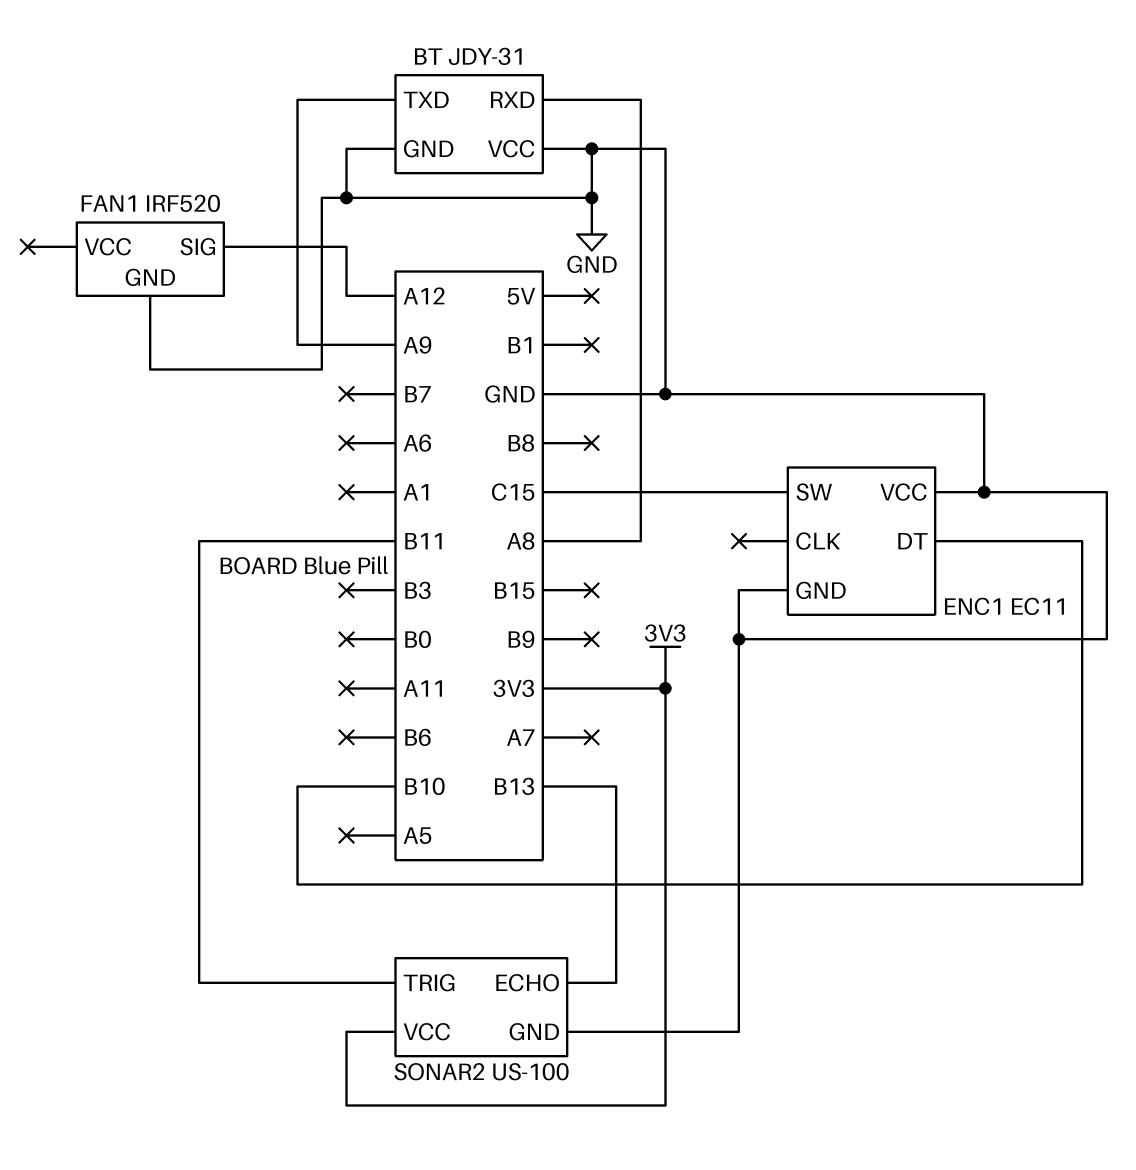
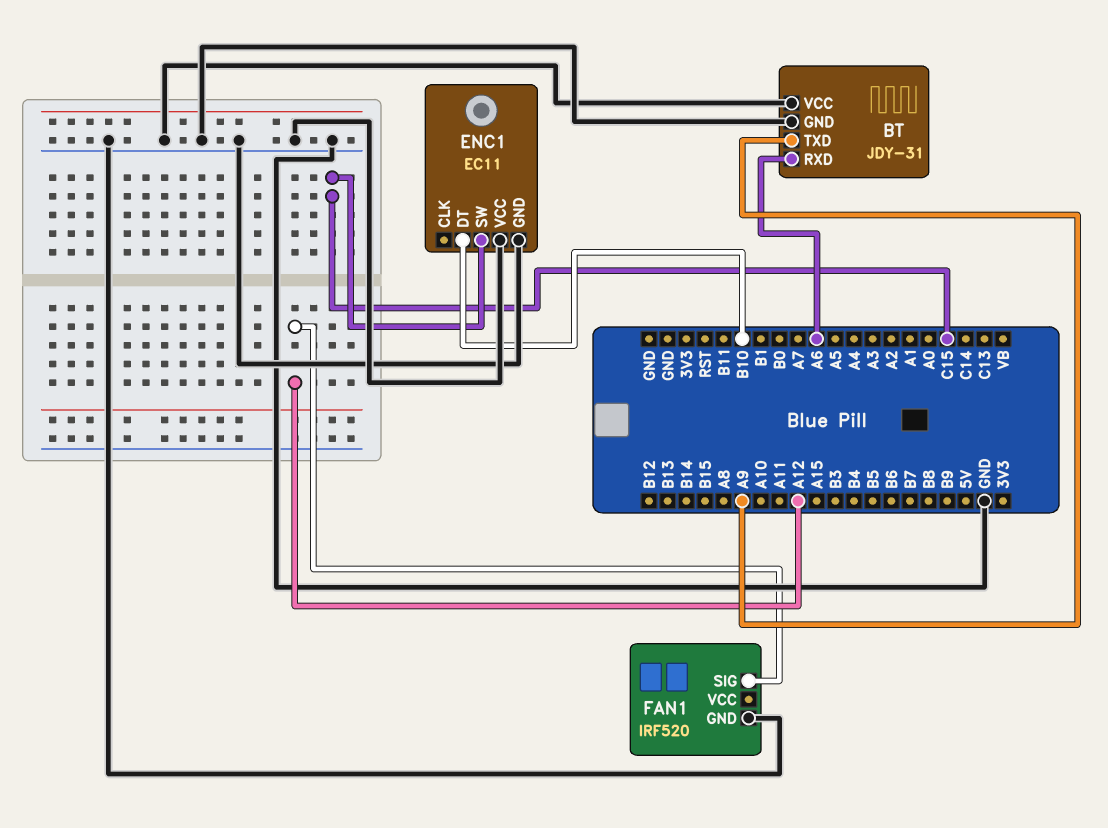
BT pin RXD: A8 -> A6
SONAR2: US-100 -> none
SONAR2 pin ECHO: B13 -> none
SONAR2 pin GND: GND -> none
SONAR2 pin TRIG: B11 -> none
SONAR2 pin VCC: 3V3 -> none

